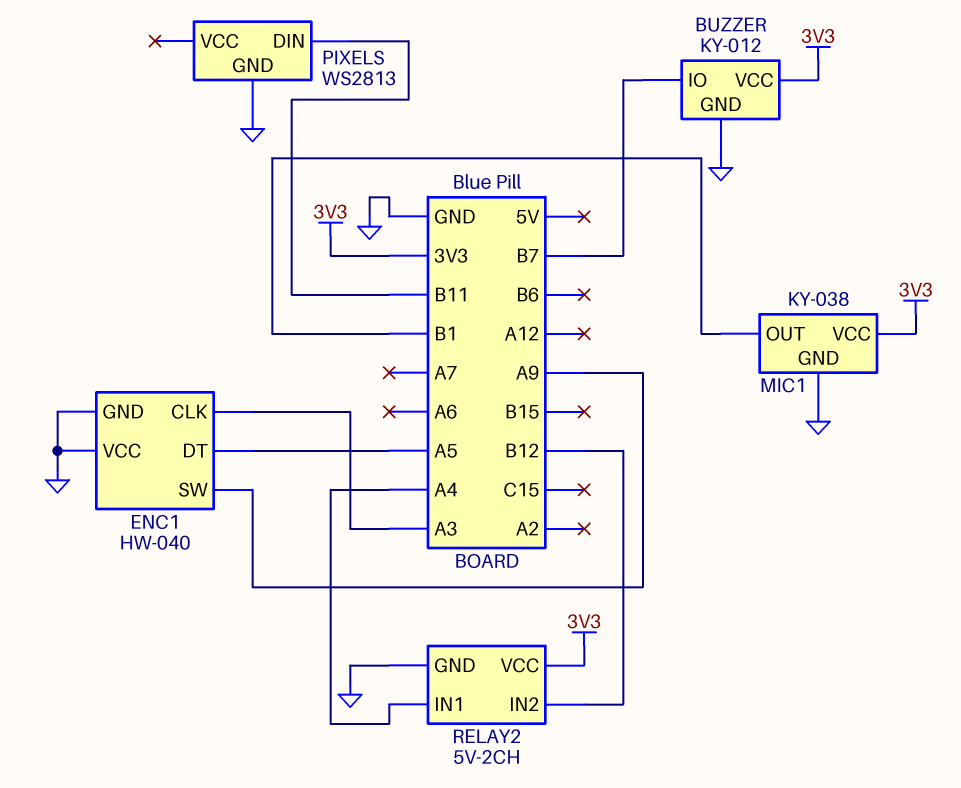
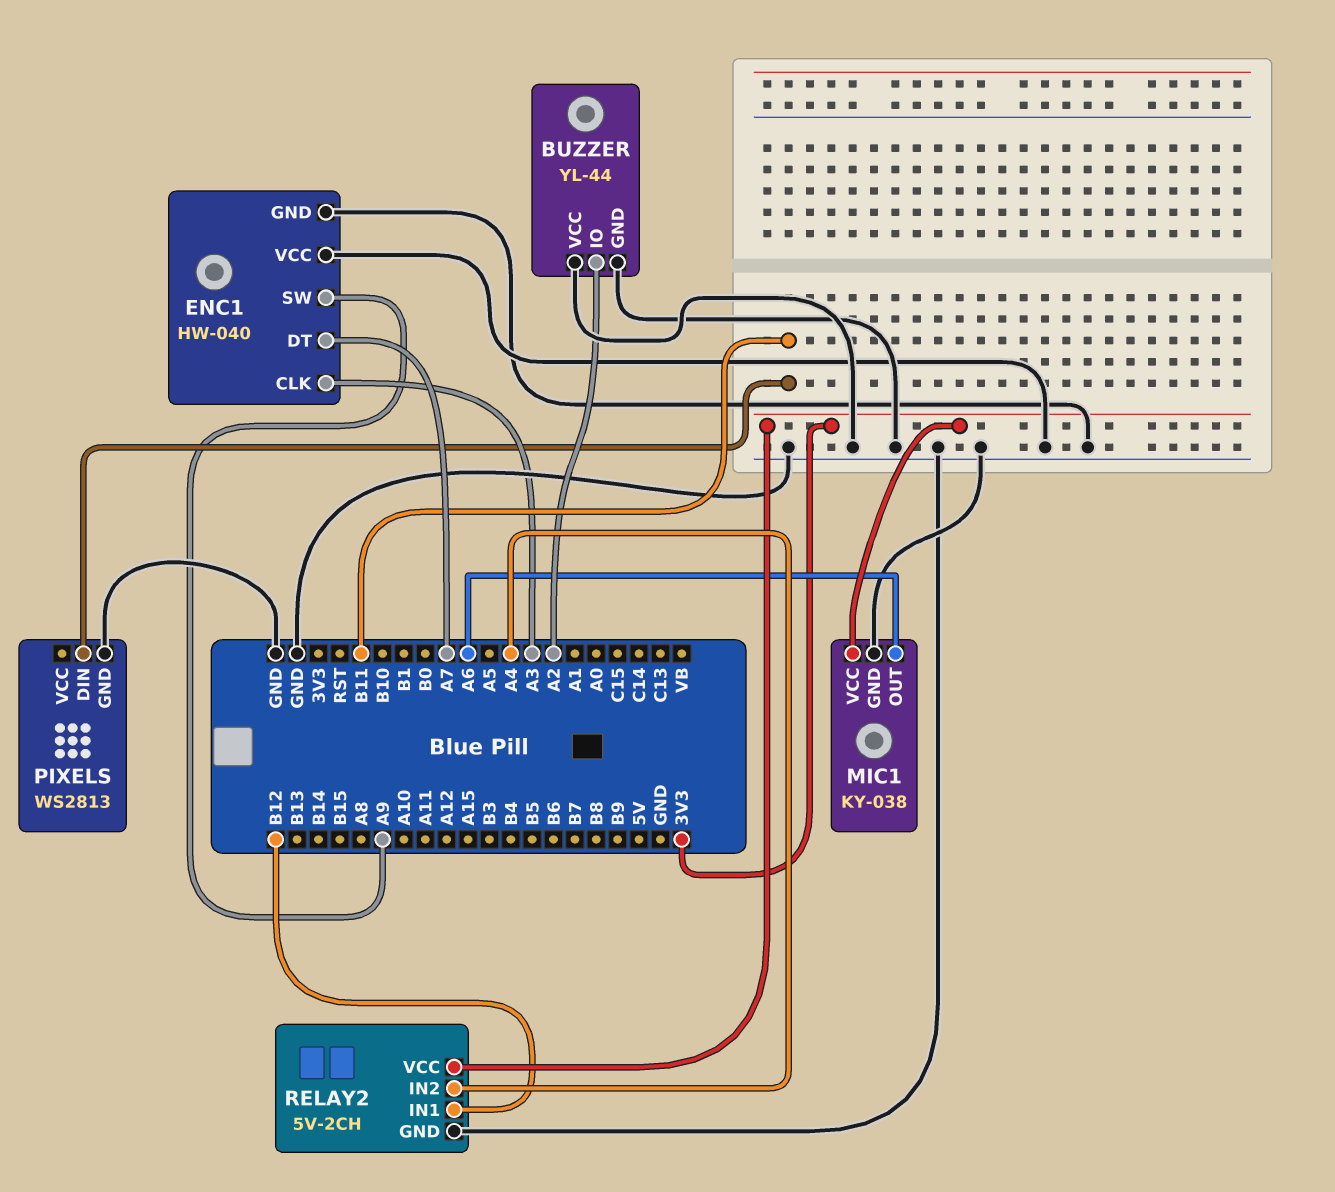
BUZZER: KY-012 -> YL-44
BUZZER pin IO: B7 -> A2
BUZZER pin VCC: 3V3 -> GND
ENC1 pin DT: A5 -> A7
MIC1 pin OUT: B1 -> A6
RELAY2 pin IN1: A4 -> B12
RELAY2 pin IN2: B12 -> A4

